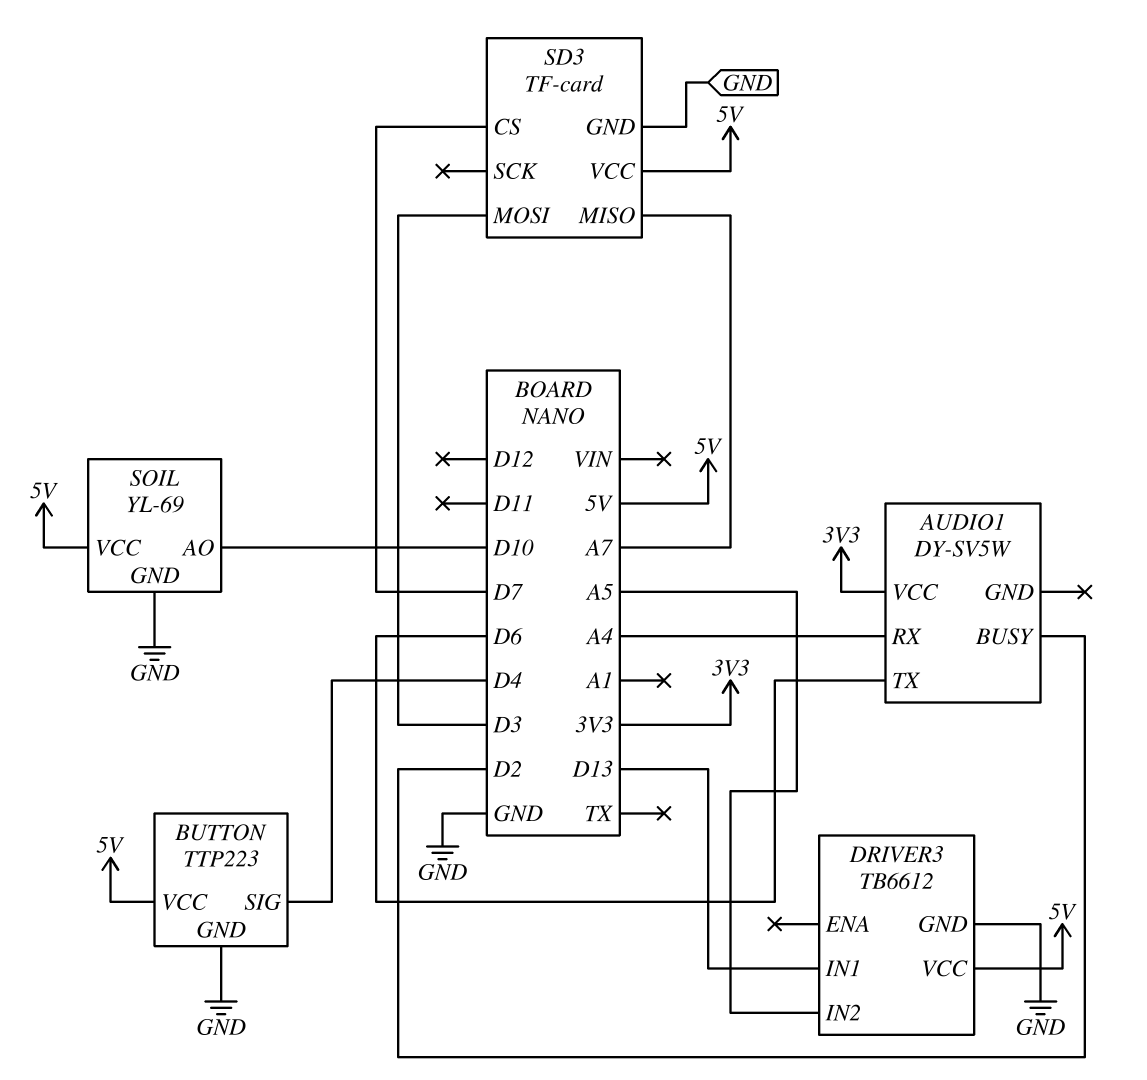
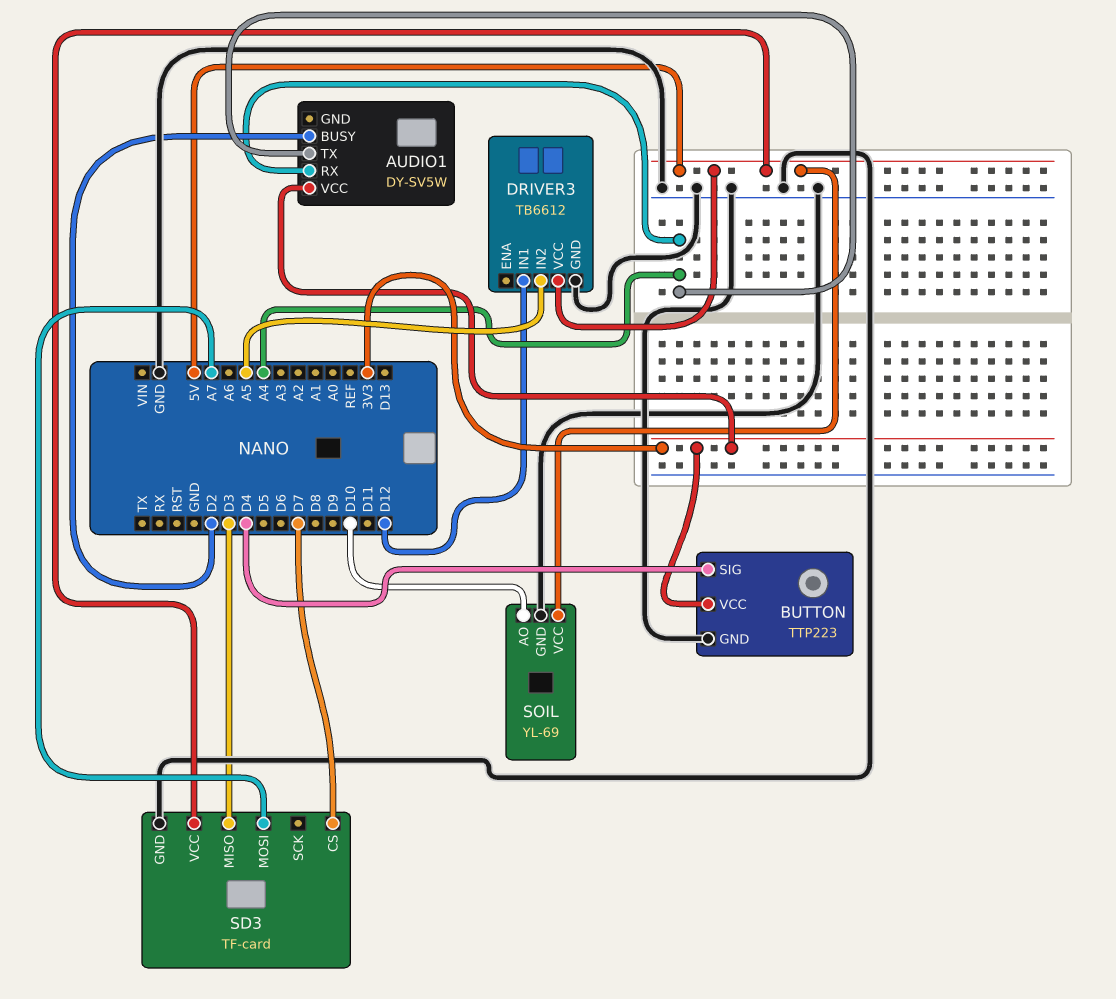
AUDIO1 pin TX: D6 -> A4
BUTTON pin VCC: 5V -> 3V3
DRIVER3 pin IN1: D13 -> D12
SD3 pin MISO: A7 -> D3
SD3 pin MOSI: D3 -> A7

